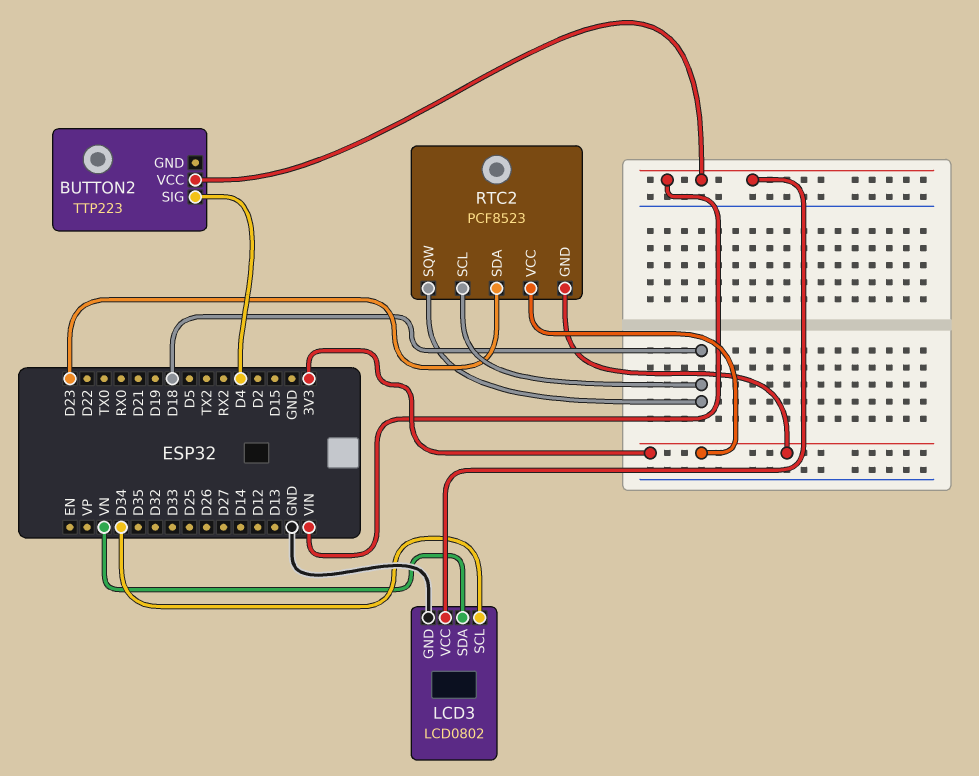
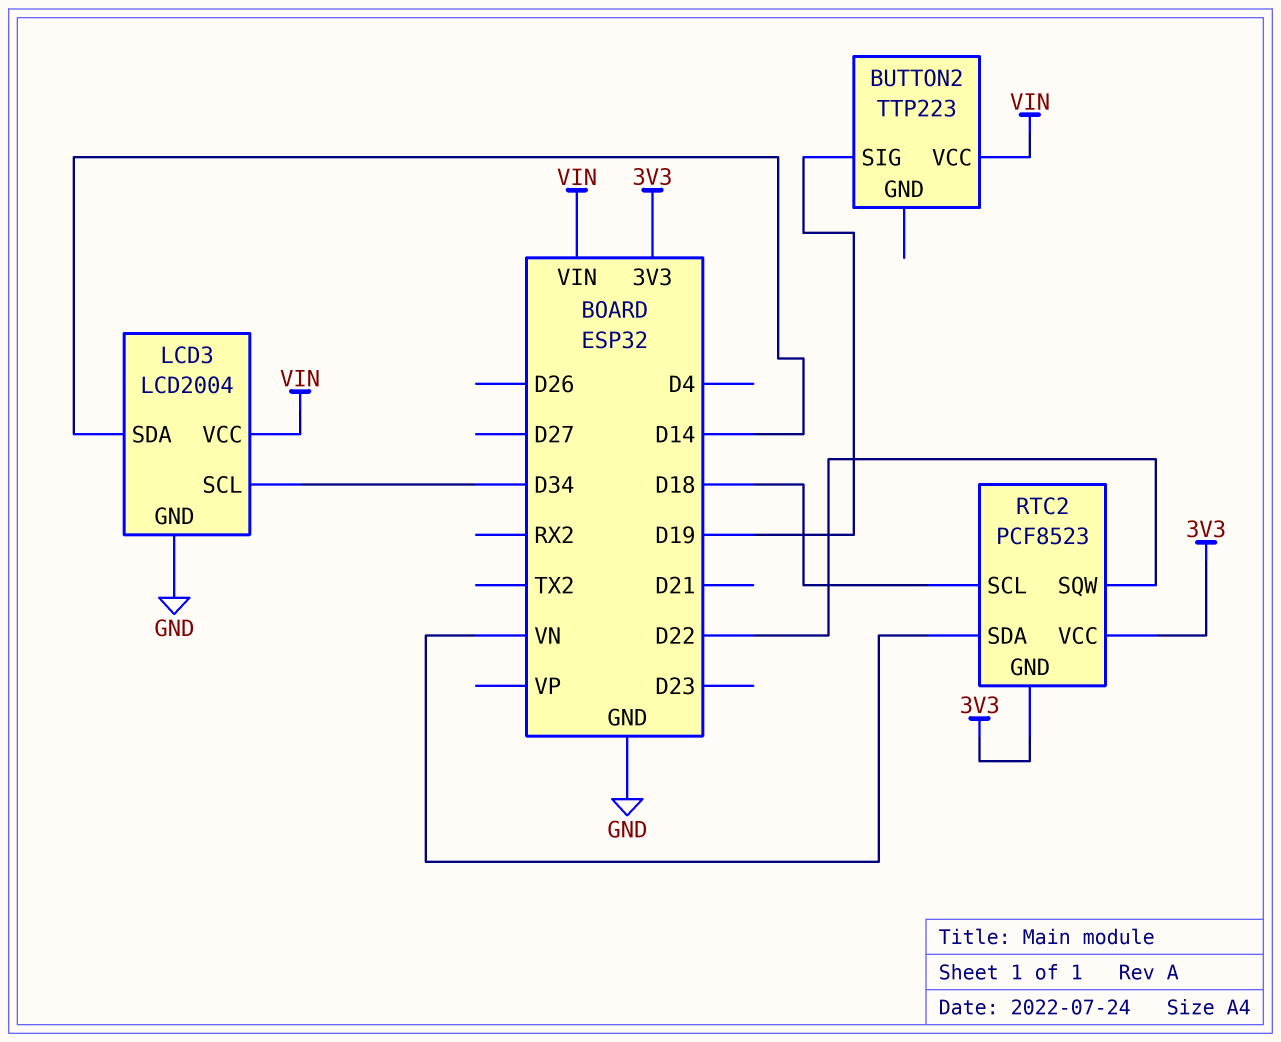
BUTTON2 pin SIG: D4 -> D19
LCD3: LCD0802 -> LCD2004
LCD3 pin SDA: VN -> D14
RTC2 pin SDA: D23 -> VN
RTC2 pin SQW: D18 -> D22

